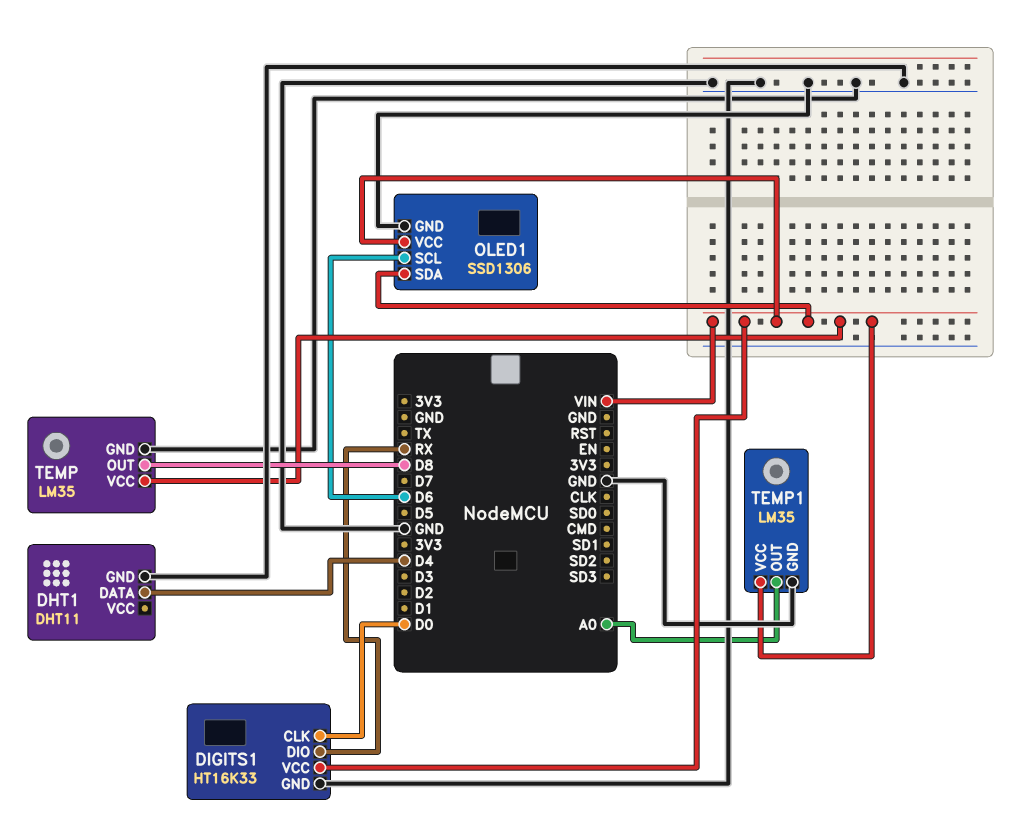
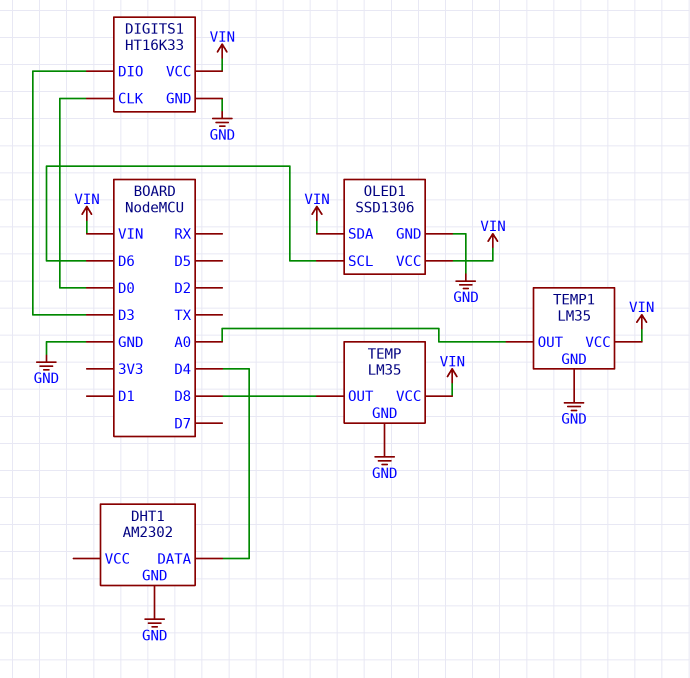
DHT1: DHT11 -> AM2302
DIGITS1 pin DIO: RX -> D3

